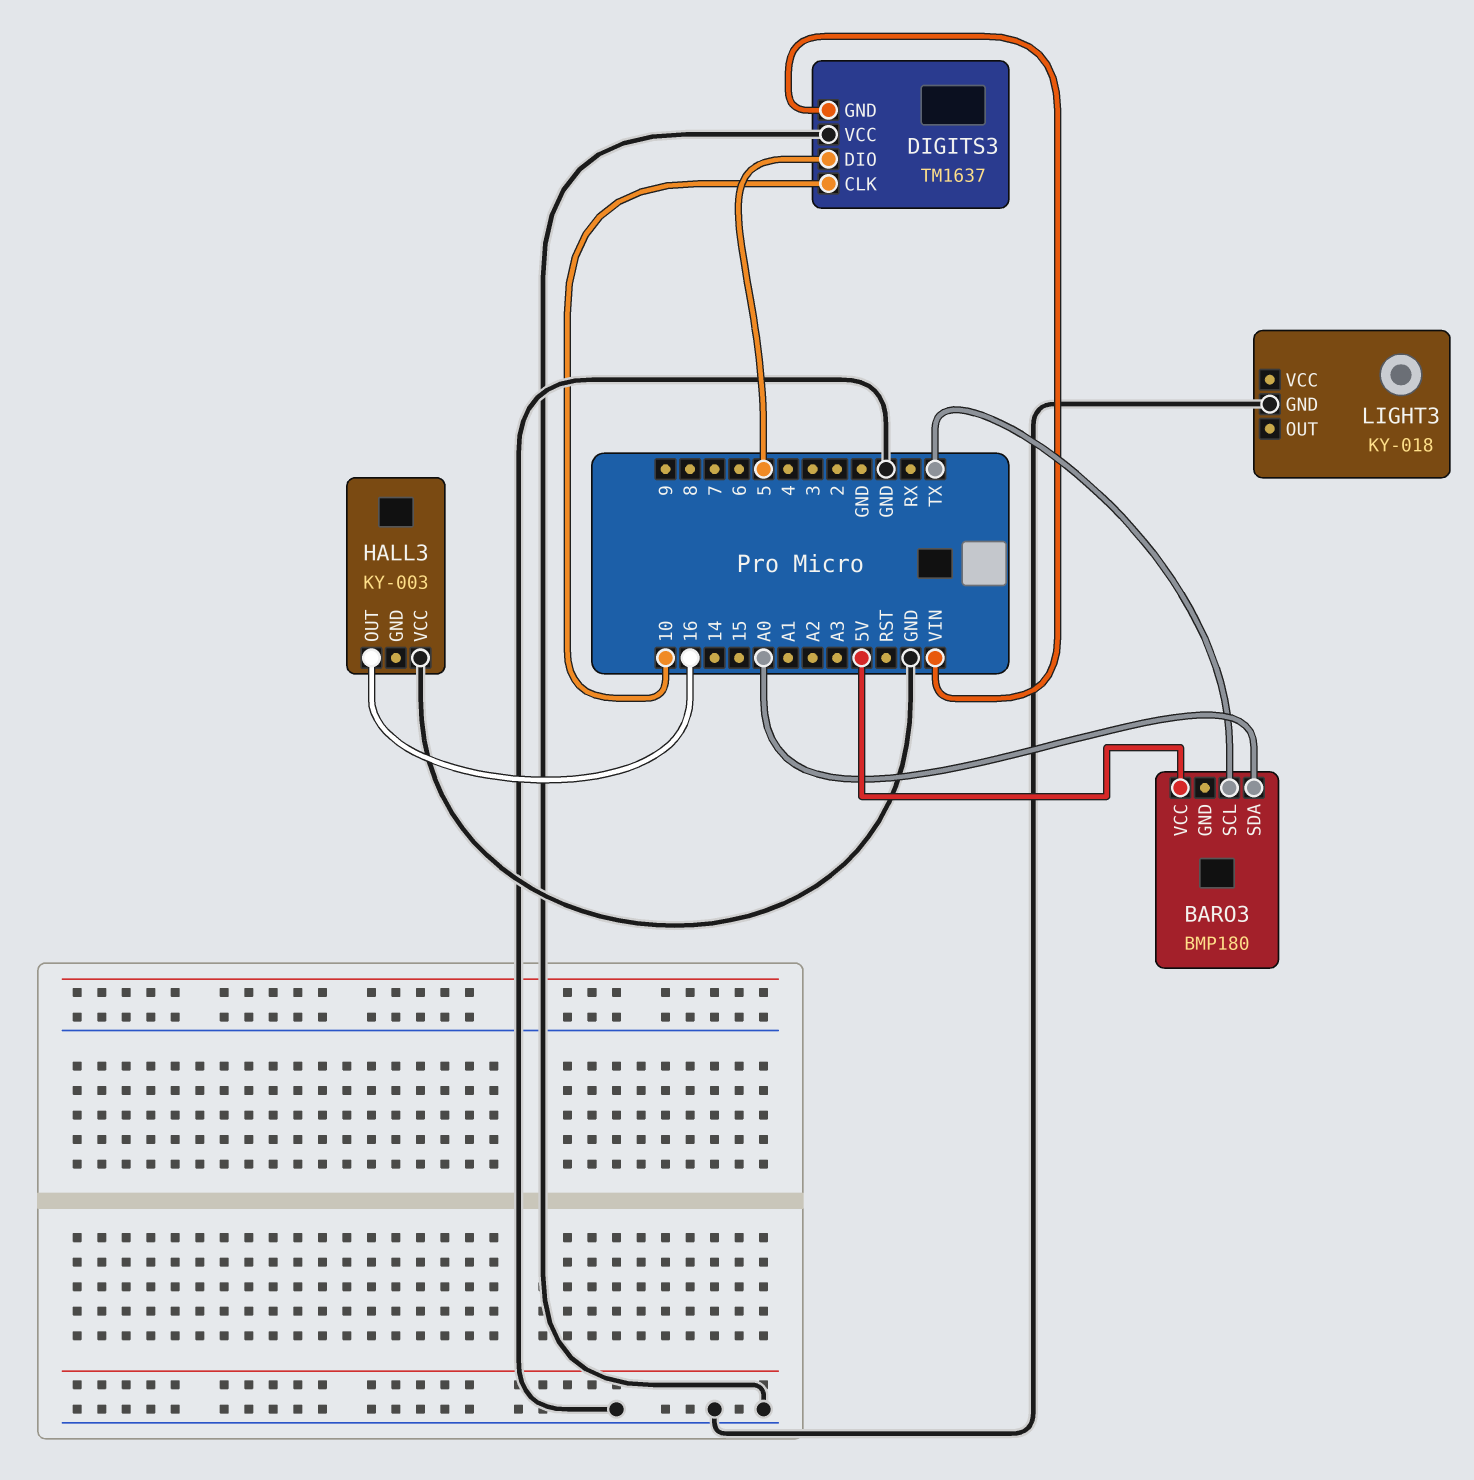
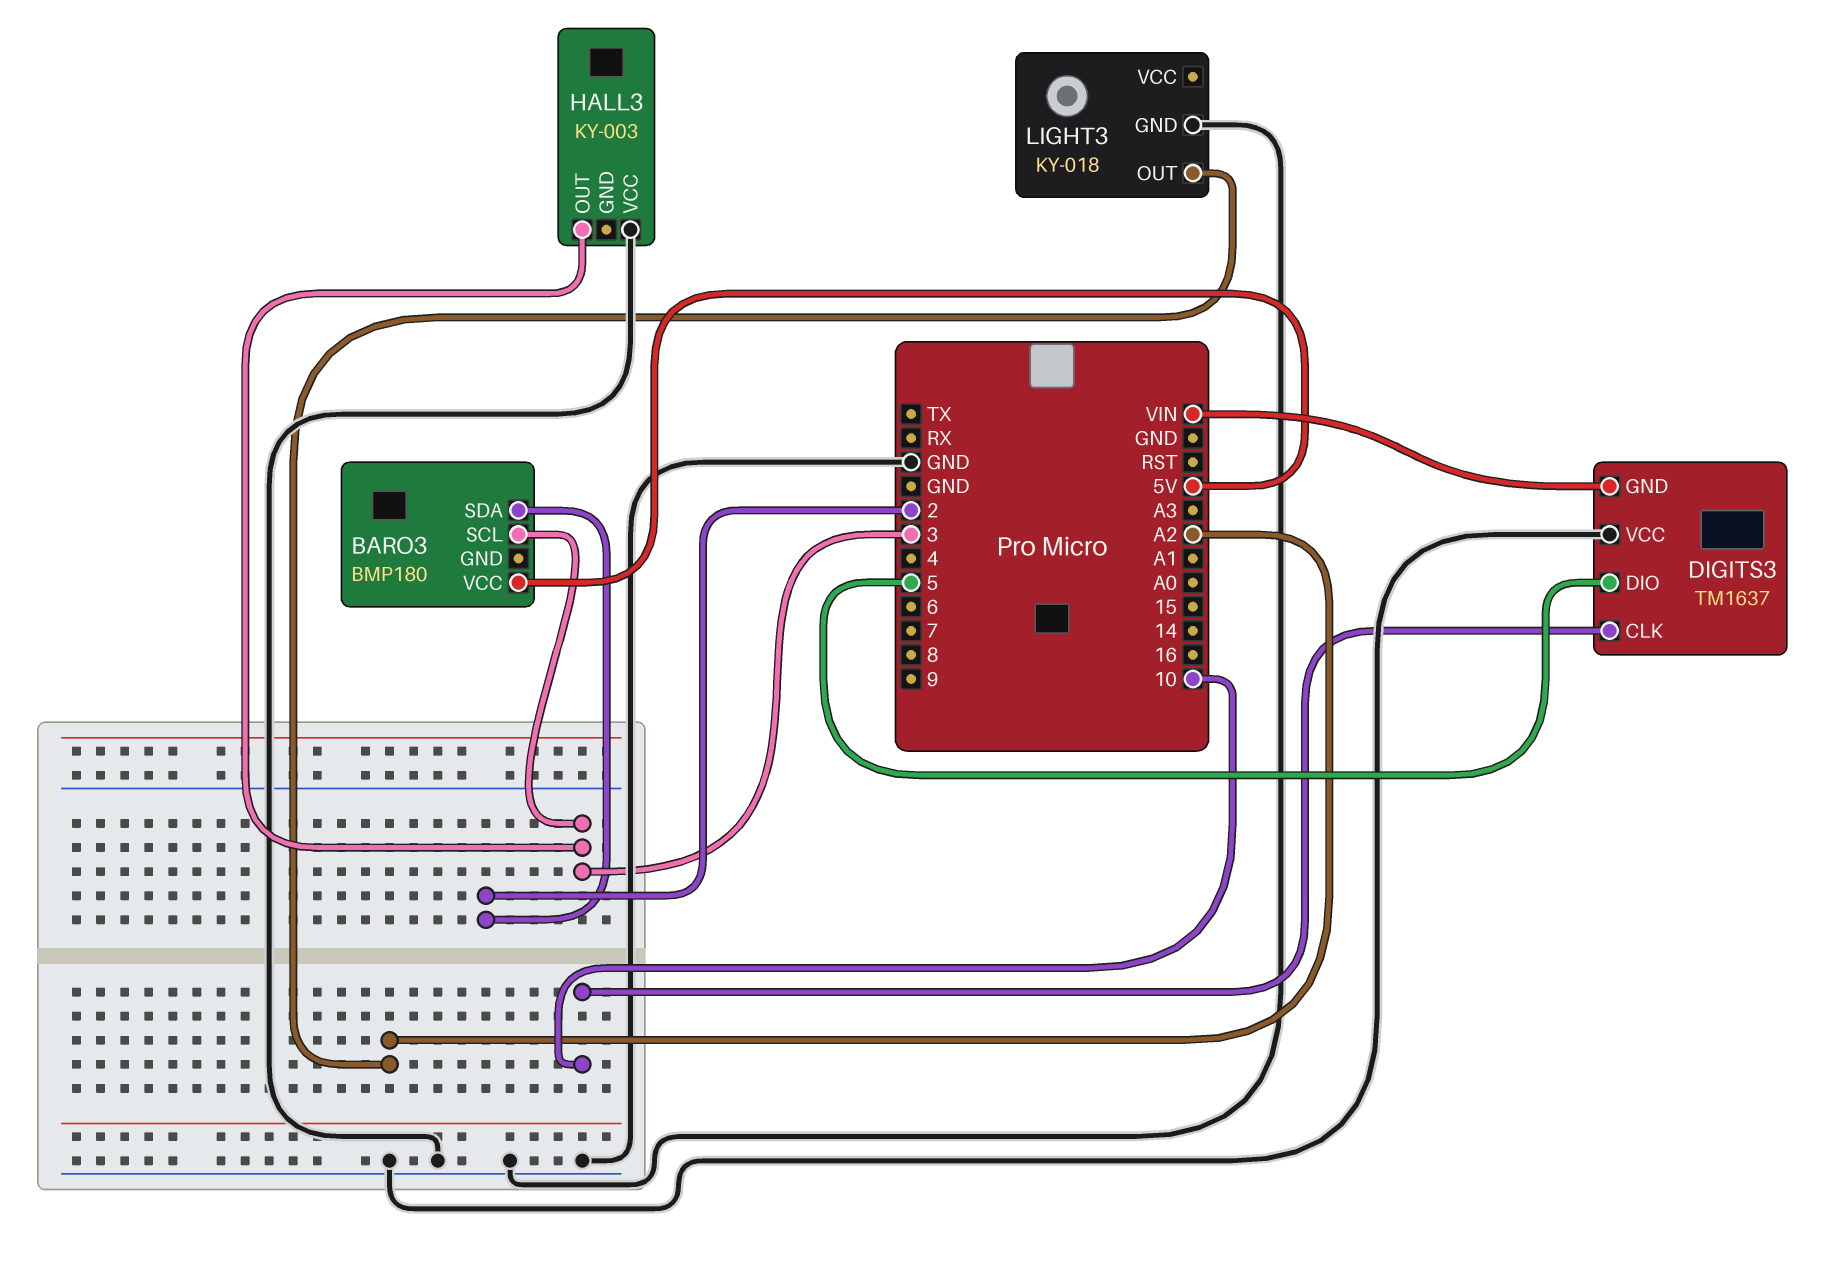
BARO3 pin SCL: TX -> 3
BARO3 pin SDA: A0 -> 2
HALL3 pin OUT: 16 -> 3
LIGHT3 pin OUT: none -> A2

